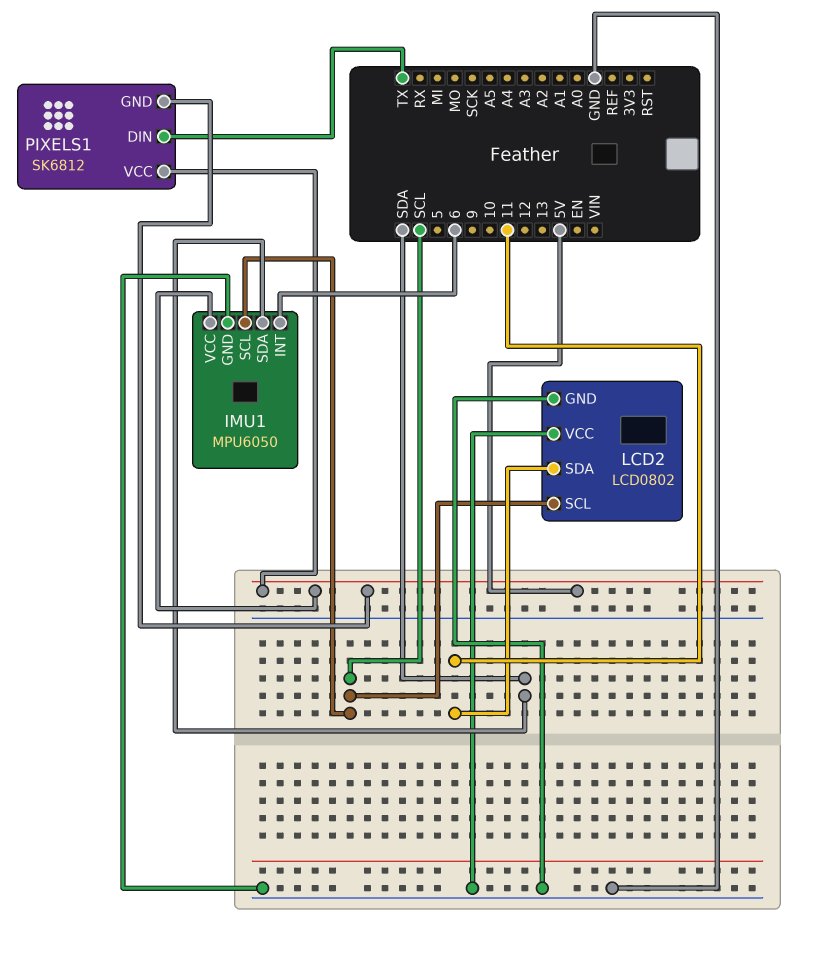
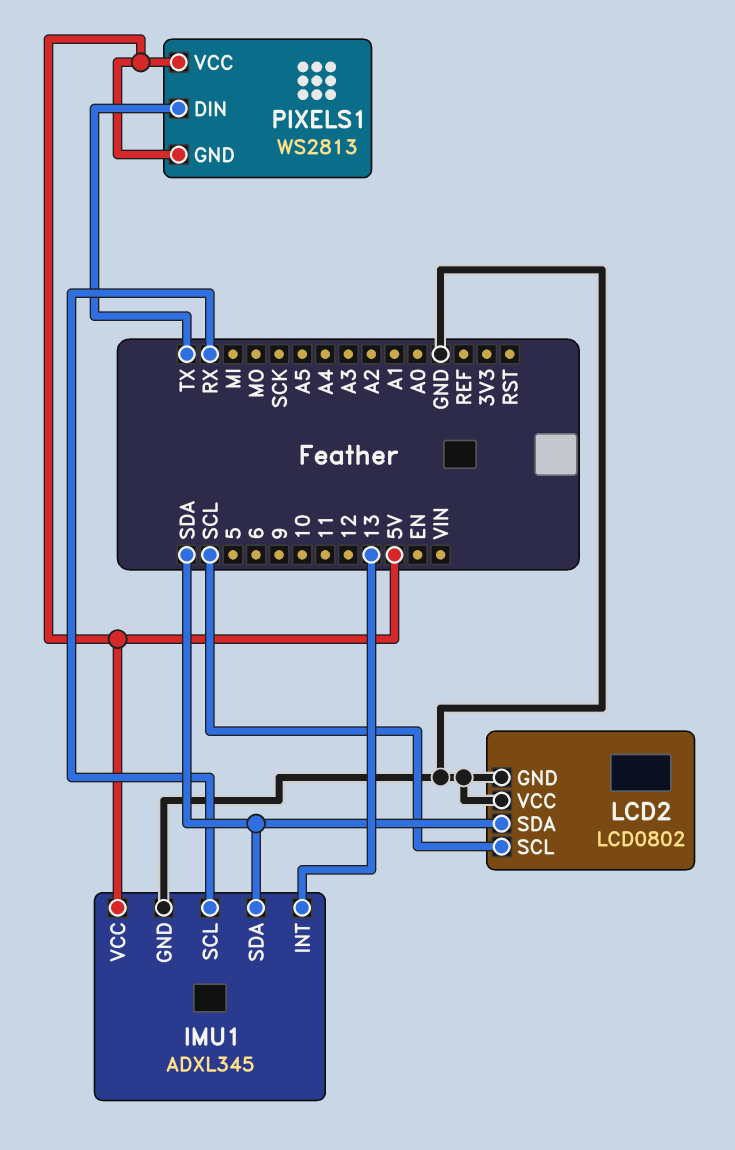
IMU1: MPU6050 -> ADXL345
IMU1 pin INT: 6 -> 13
IMU1 pin SCL: SCL -> RX
LCD2 pin SDA: 11 -> SDA
PIXELS1: SK6812 -> WS2813

